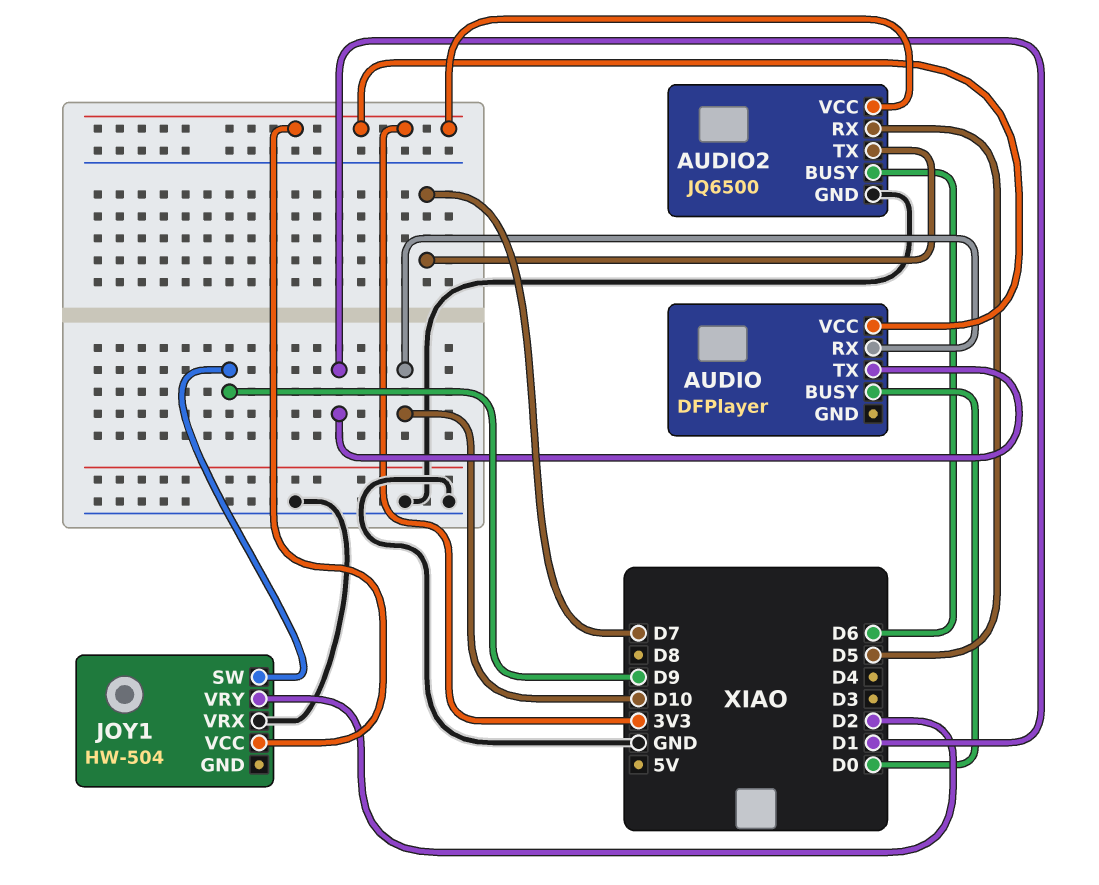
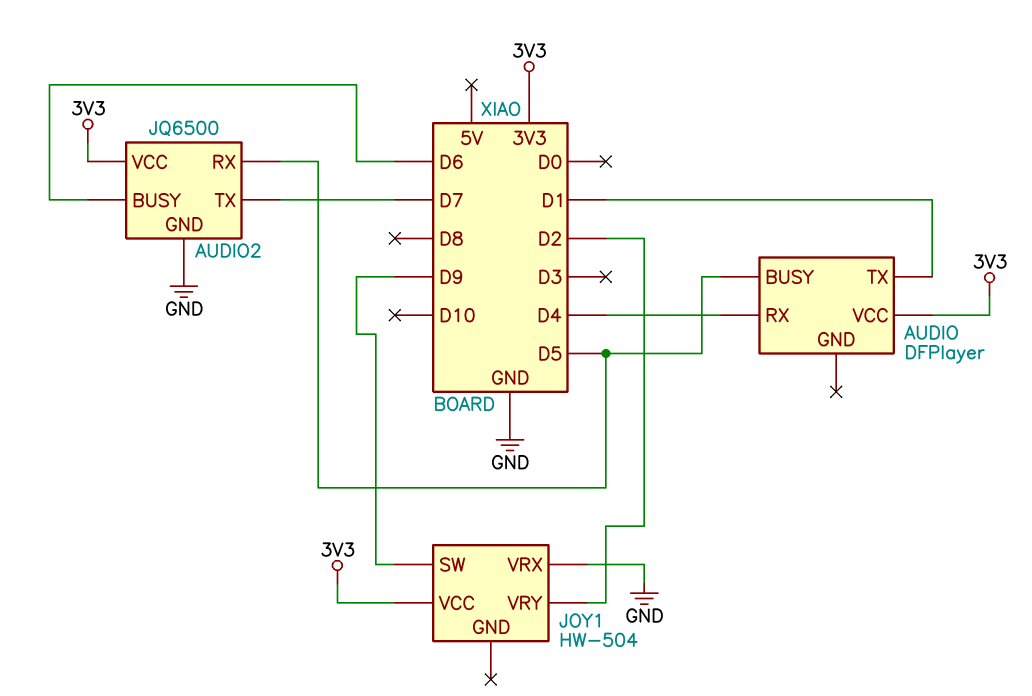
AUDIO pin BUSY: D0 -> D5
AUDIO pin RX: D10 -> D4

